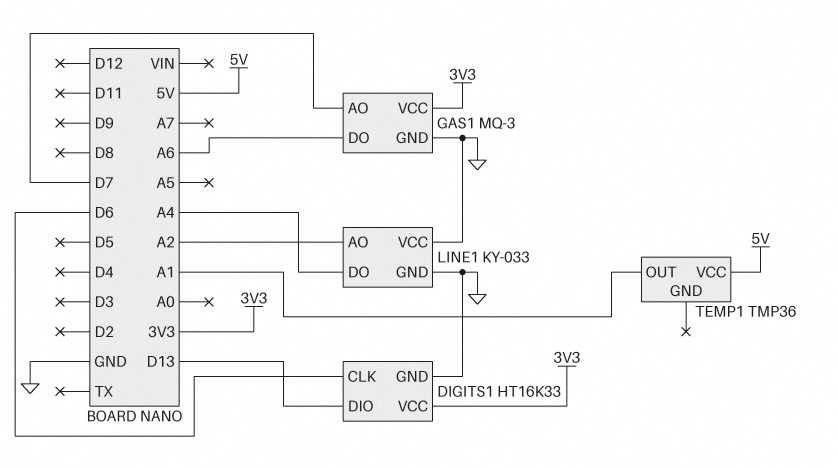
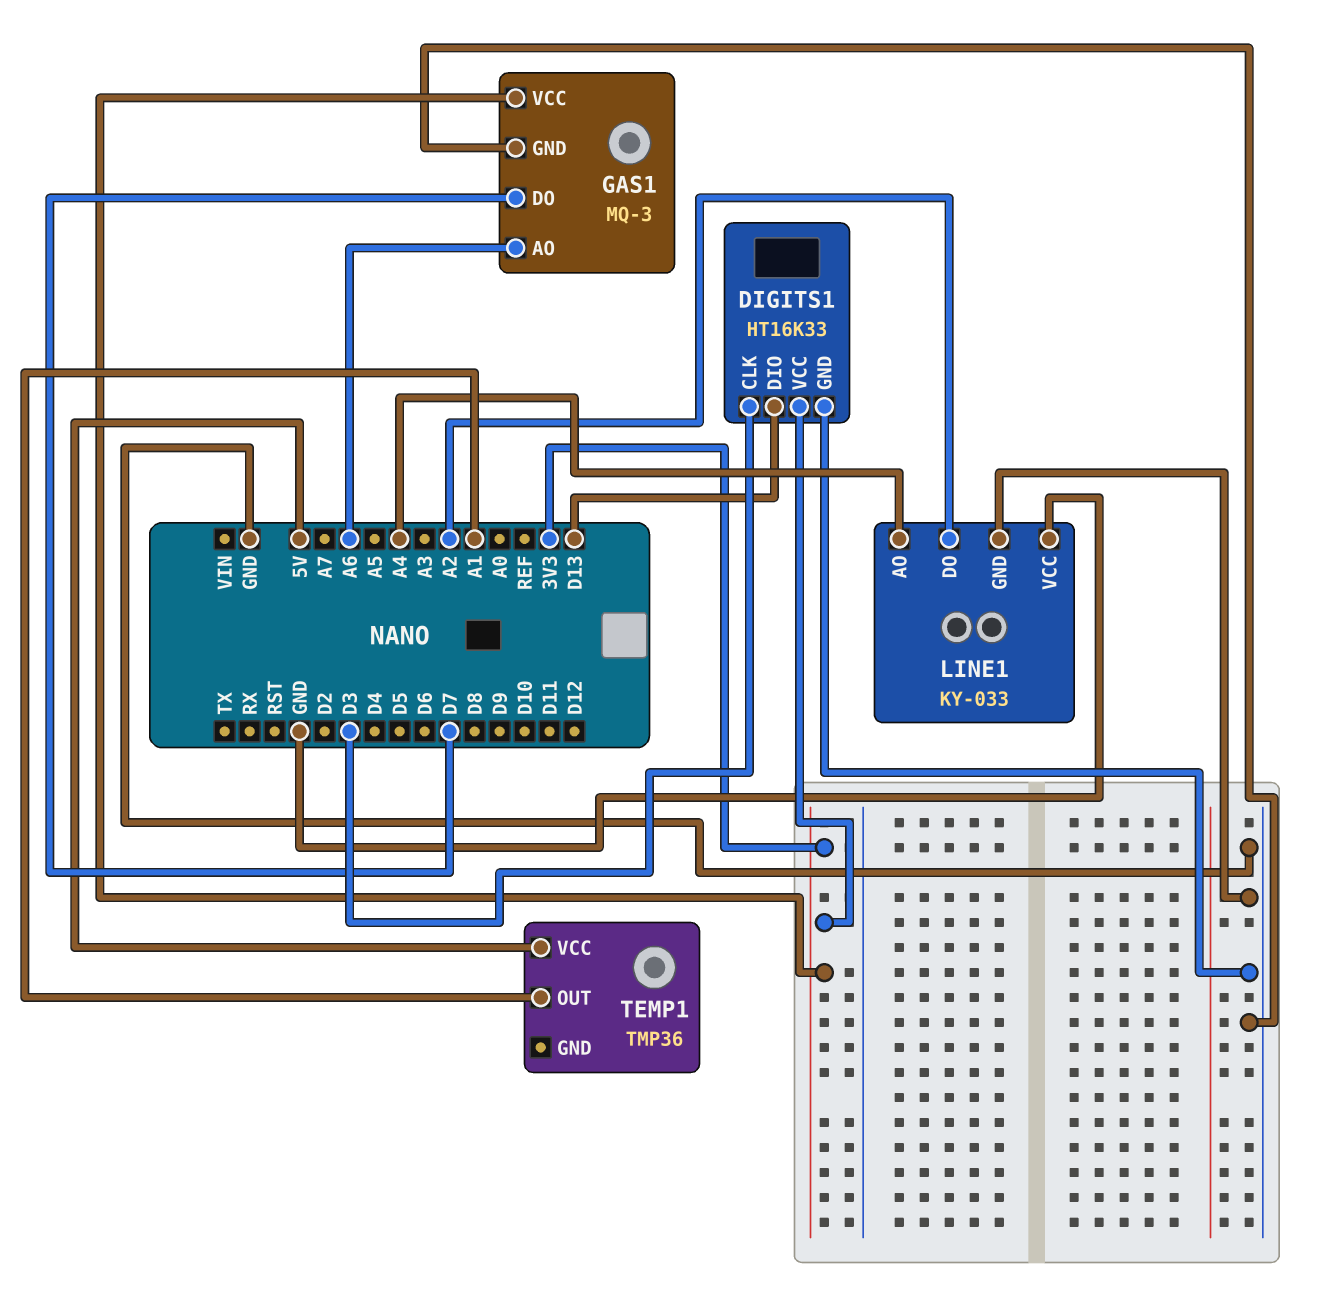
DIGITS1 pin CLK: D6 -> D3
GAS1 pin AO: D7 -> A6
GAS1 pin DO: A6 -> D7
LINE1 pin AO: A2 -> A4
LINE1 pin DO: A4 -> A2

